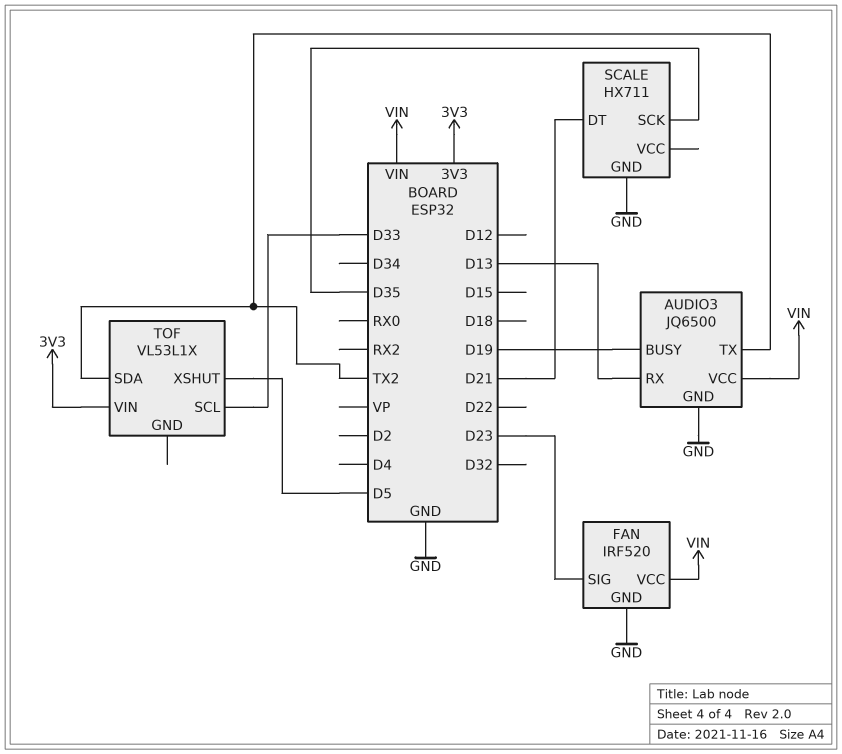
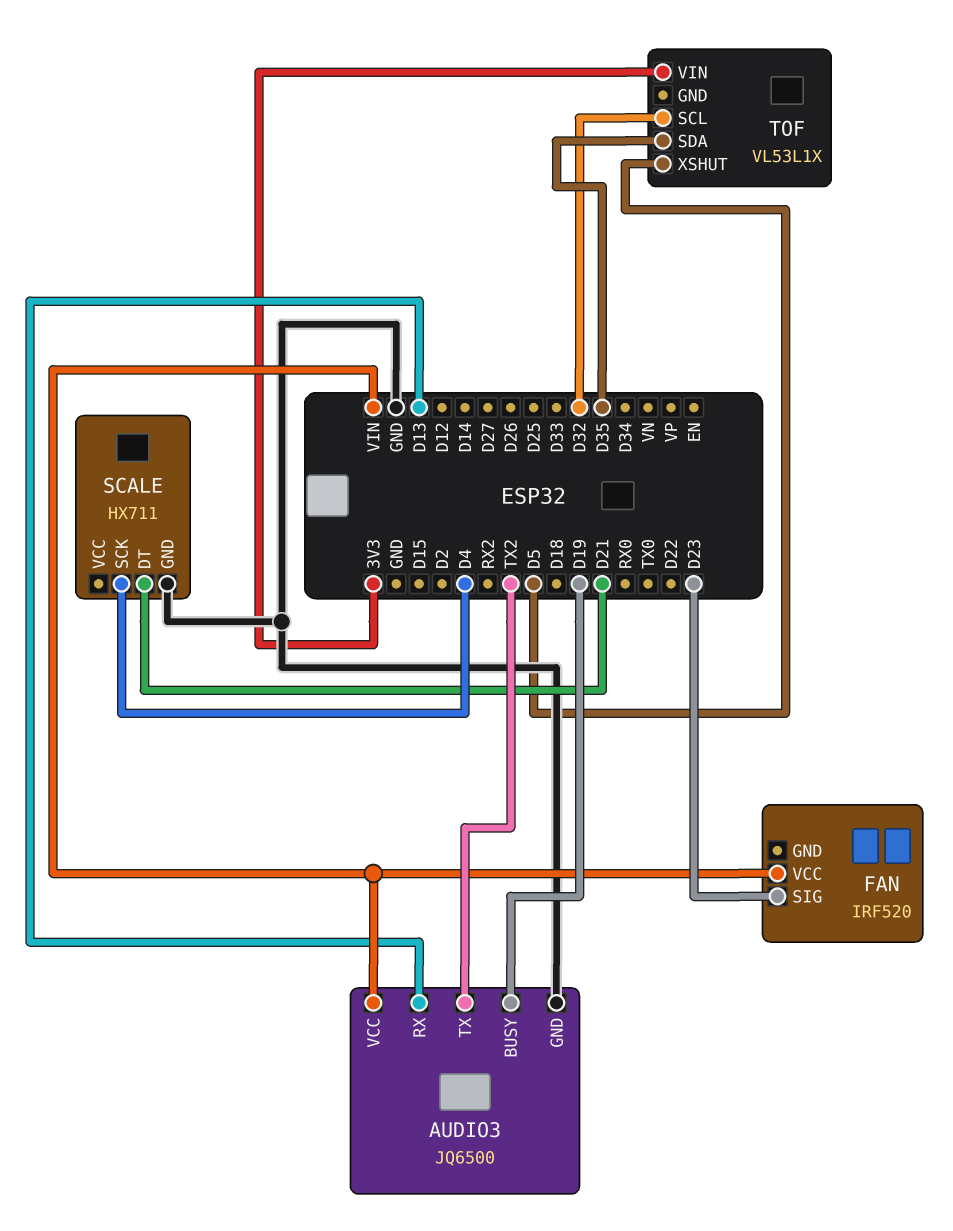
FAN pin GND: GND -> none
SCALE pin SCK: D35 -> D4
TOF pin SCL: D33 -> D32
TOF pin SDA: TX2 -> D35

